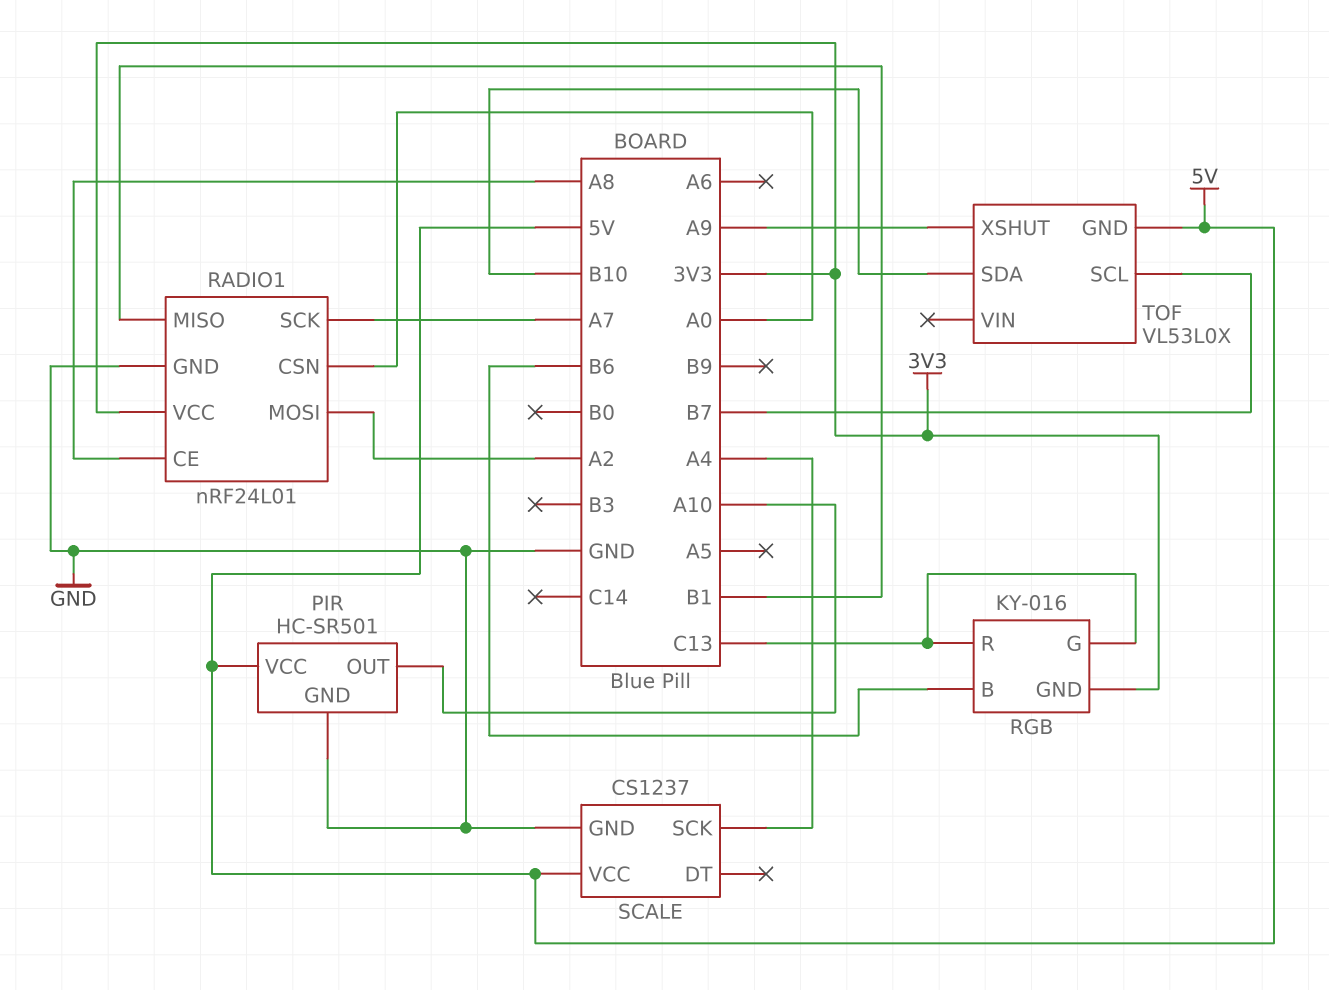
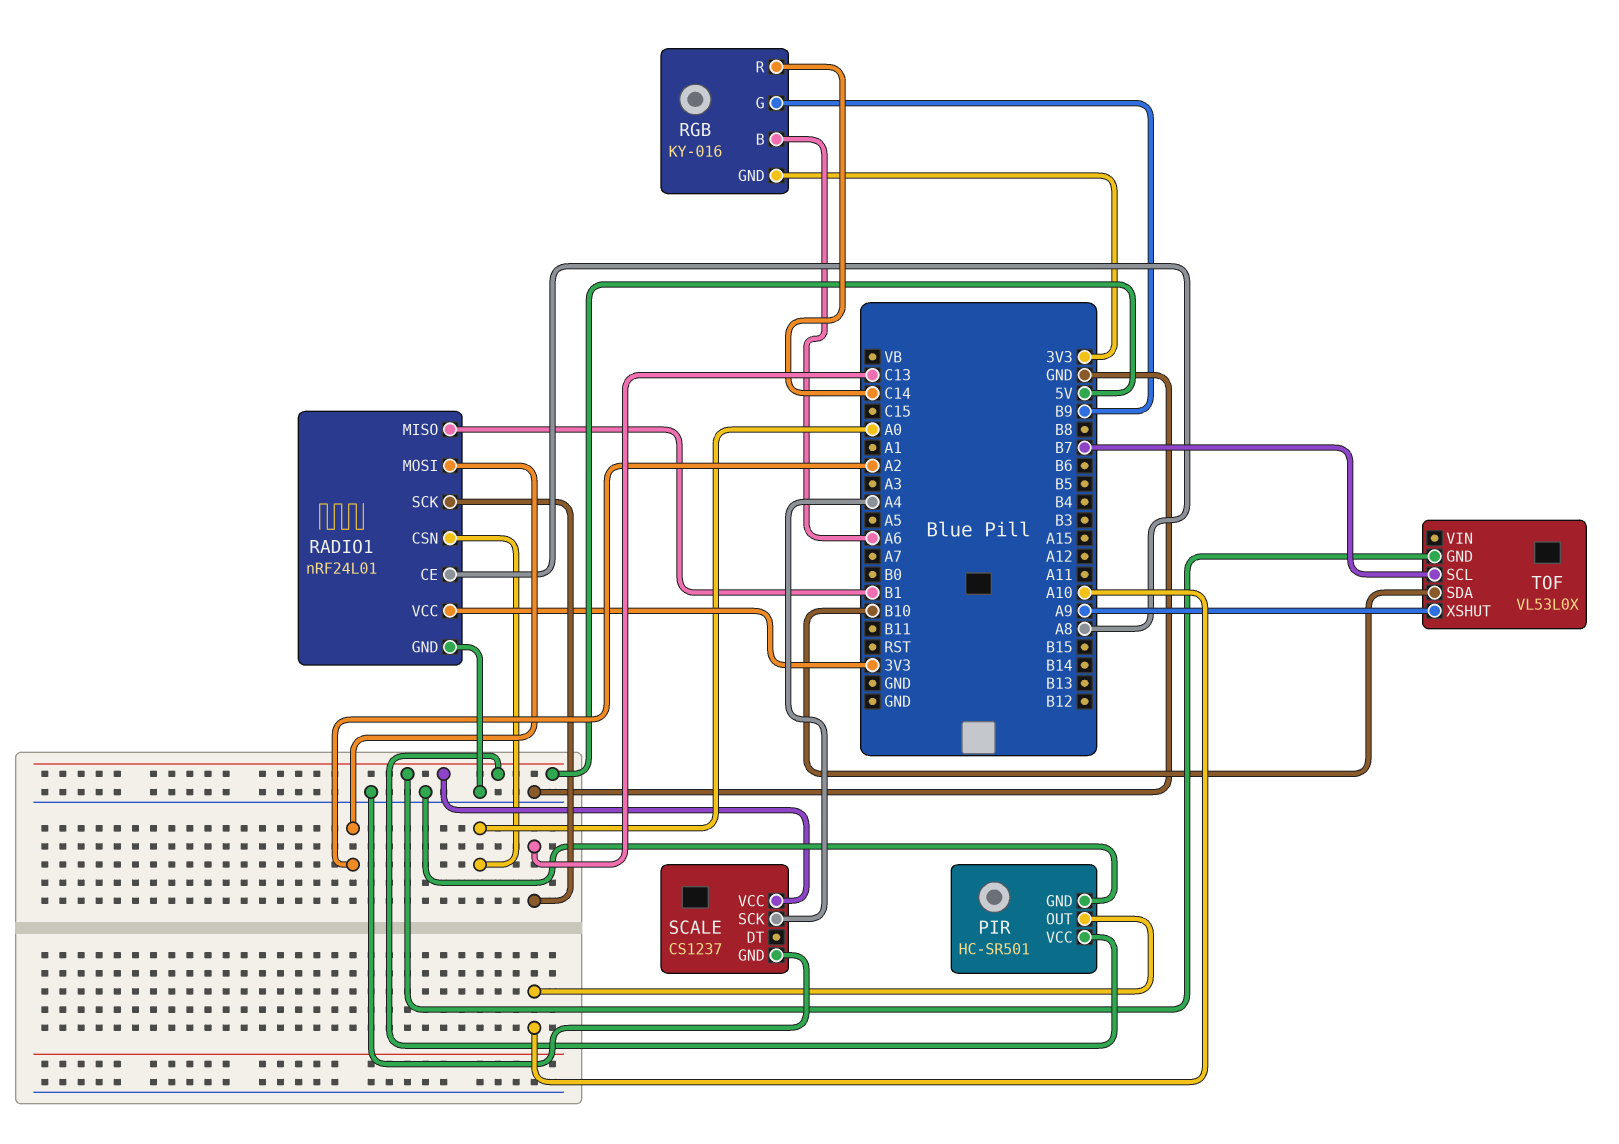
RADIO1 pin SCK: A7 -> C13
RGB pin B: B6 -> A6
RGB pin G: C13 -> B9
RGB pin R: C13 -> C14

